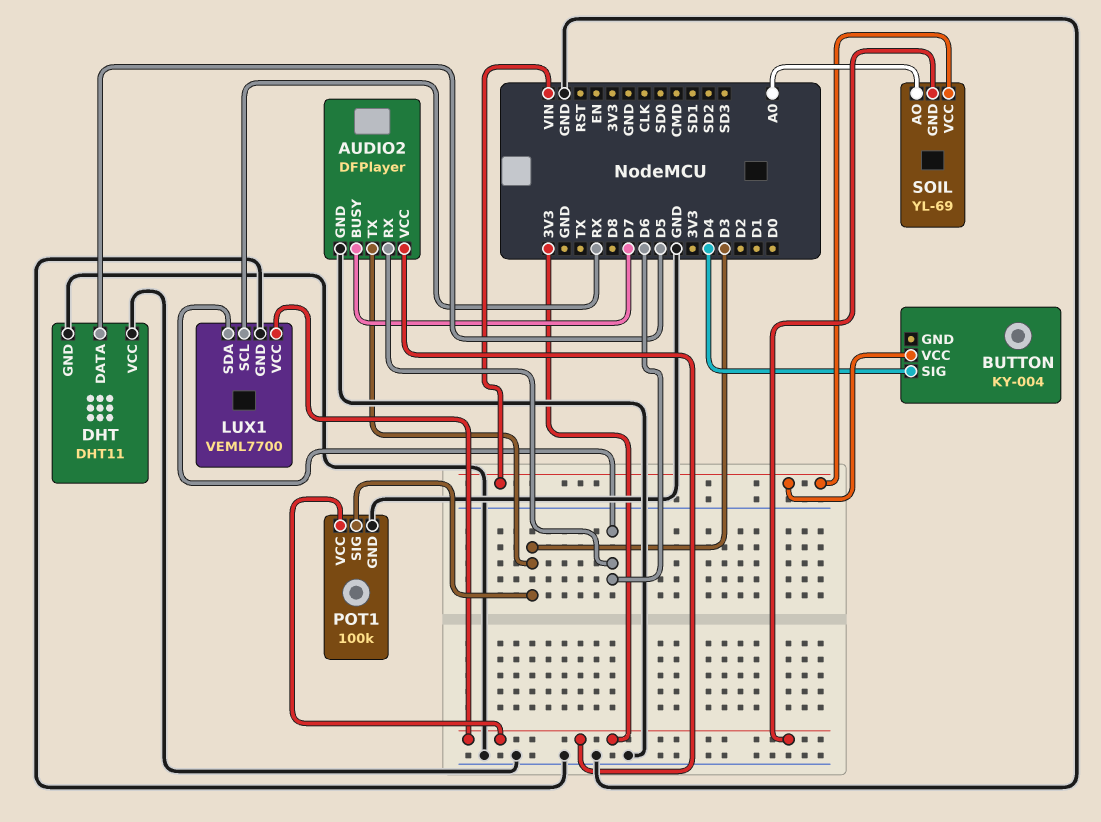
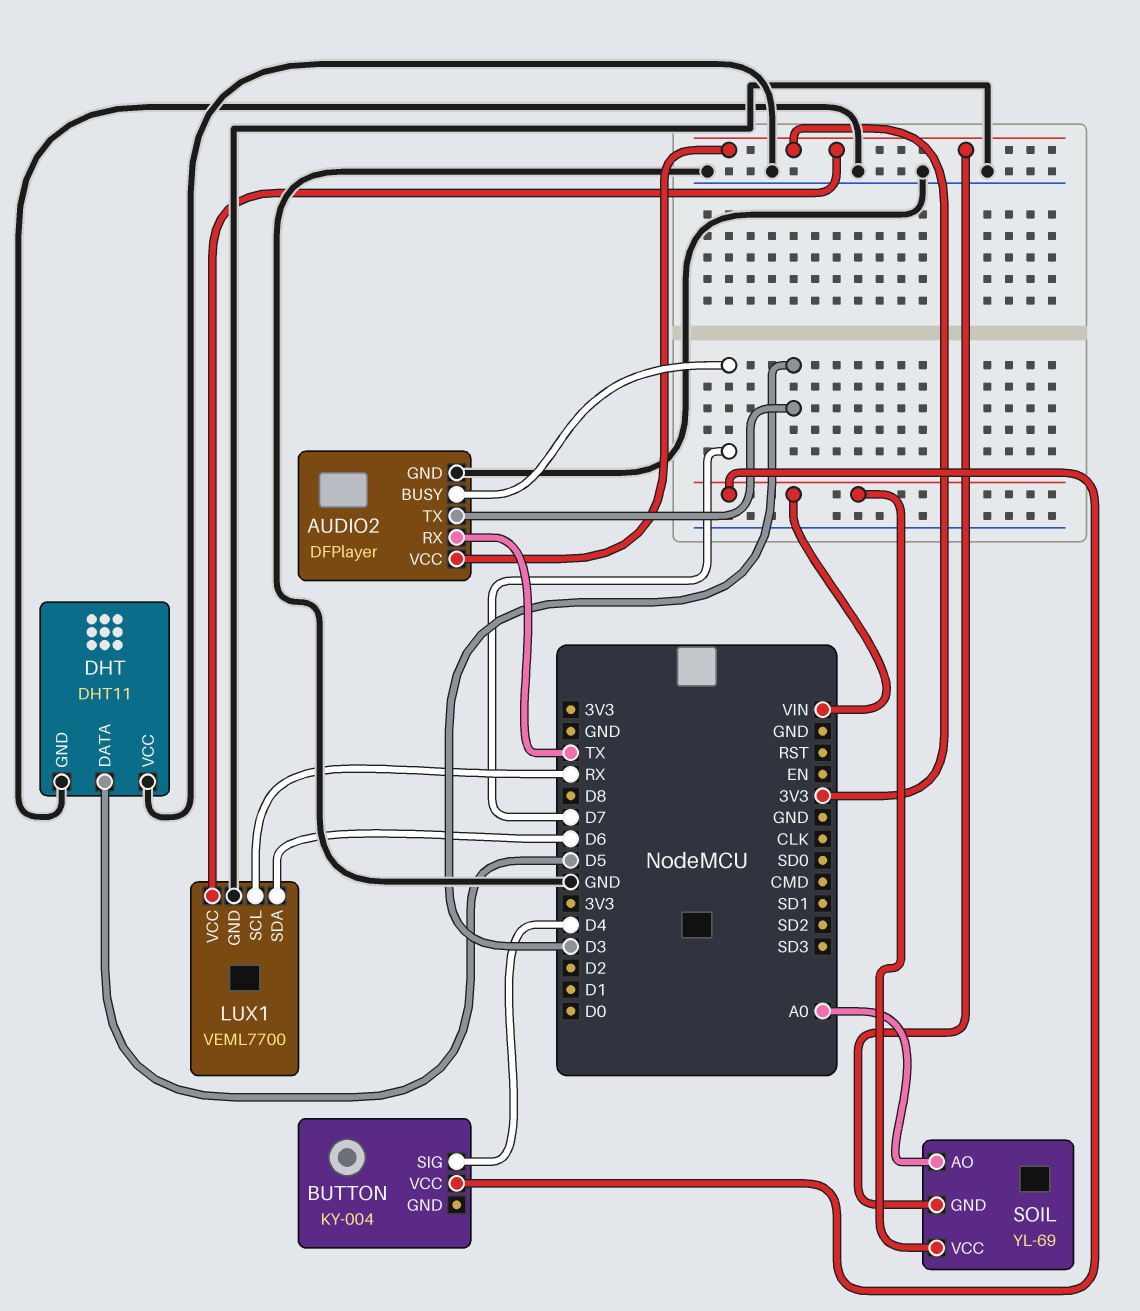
AUDIO2 pin RX: D6 -> TX
POT1: 100k -> none
POT1 pin GND: GND -> none
POT1 pin SIG: D3 -> none
POT1 pin VCC: 3V3 -> none

